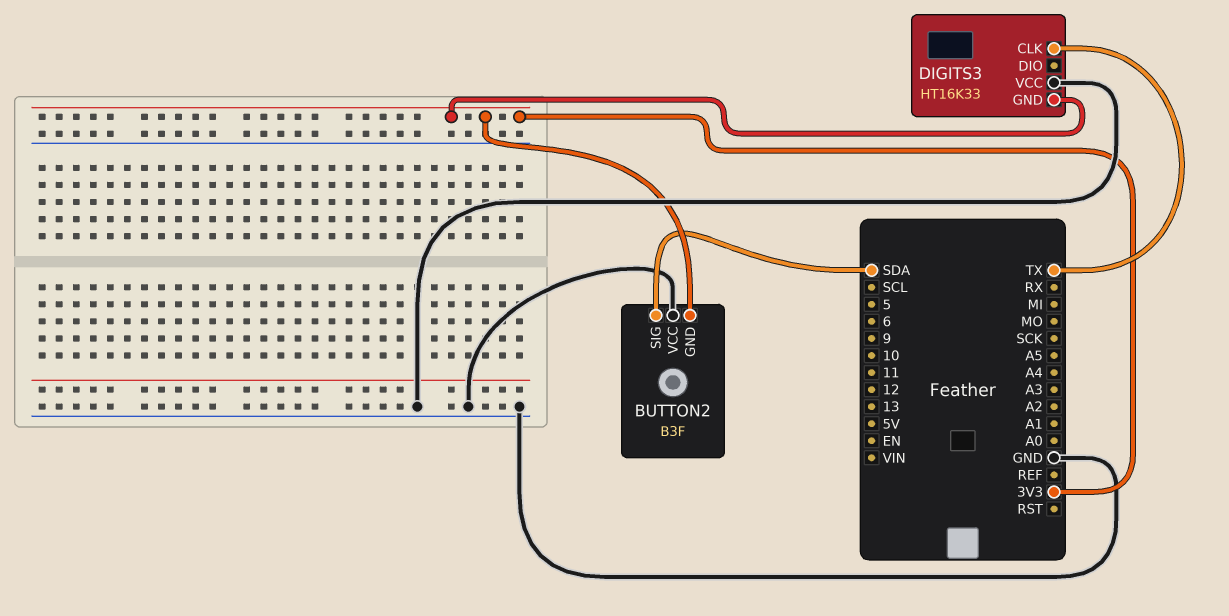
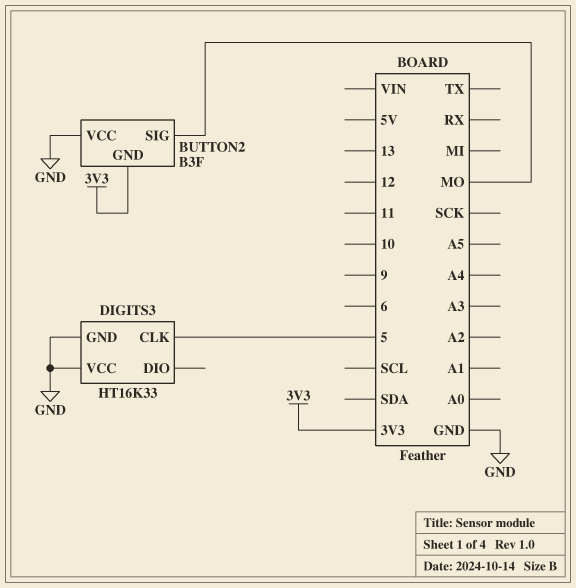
BUTTON2 pin SIG: SDA -> MO
DIGITS3 pin CLK: TX -> 5
DIGITS3 pin GND: 3V3 -> GND

